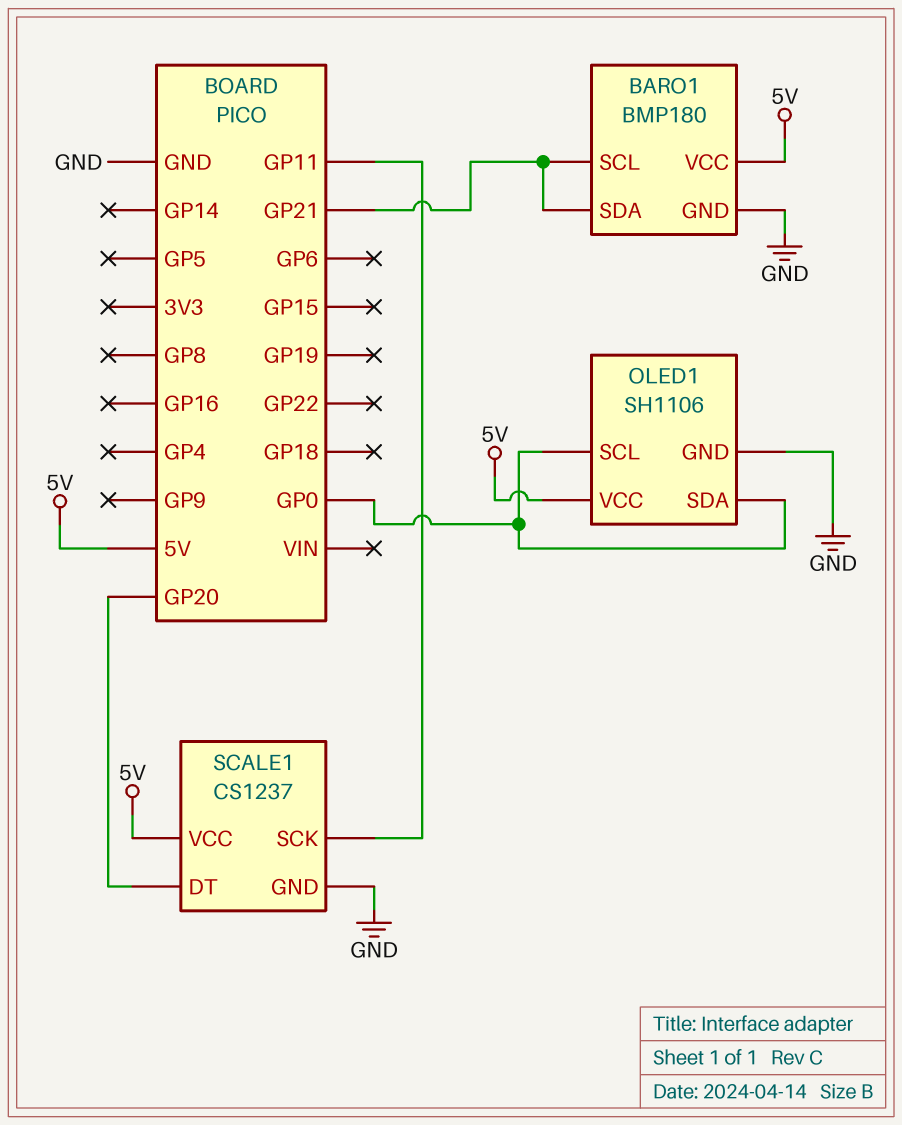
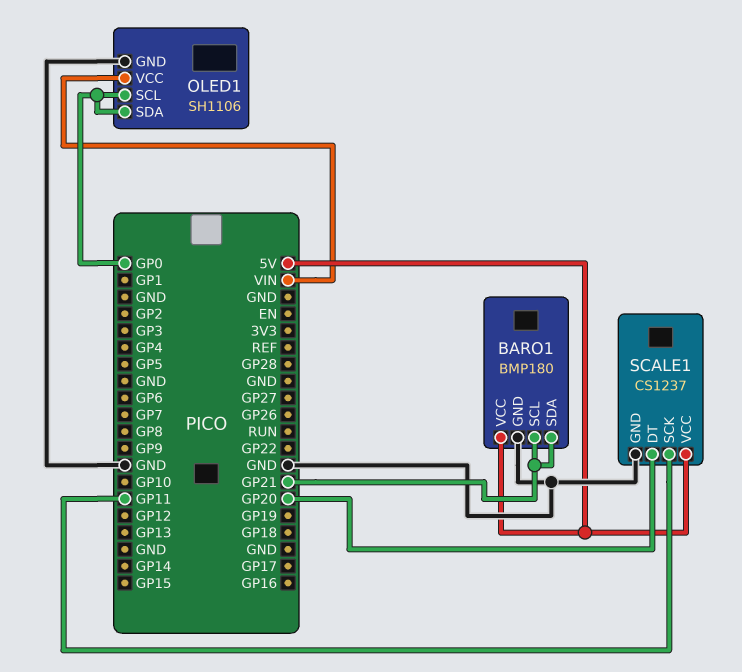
OLED1 pin VCC: 5V -> VIN

